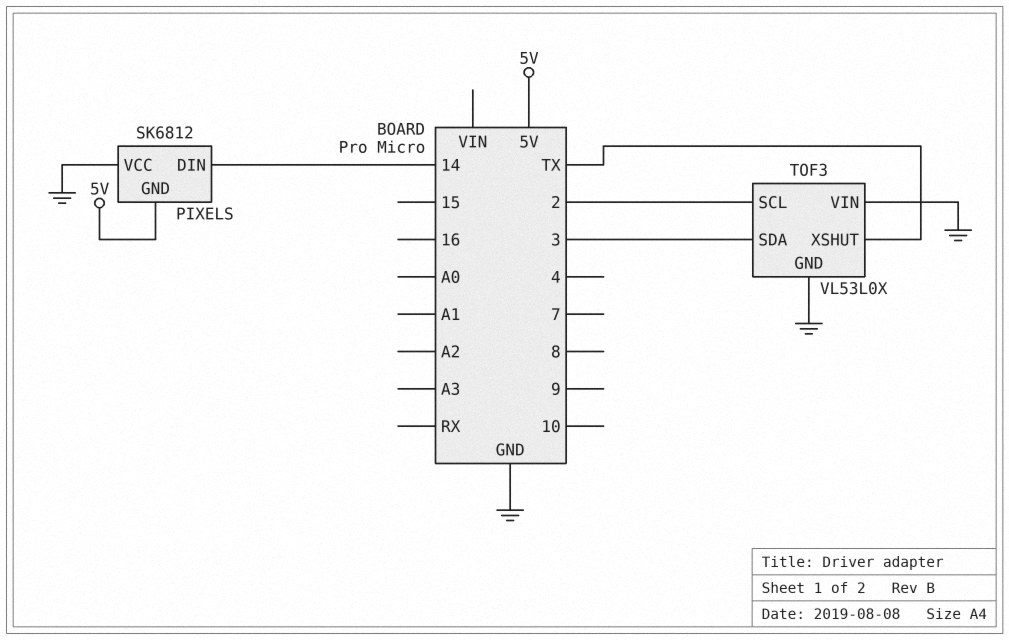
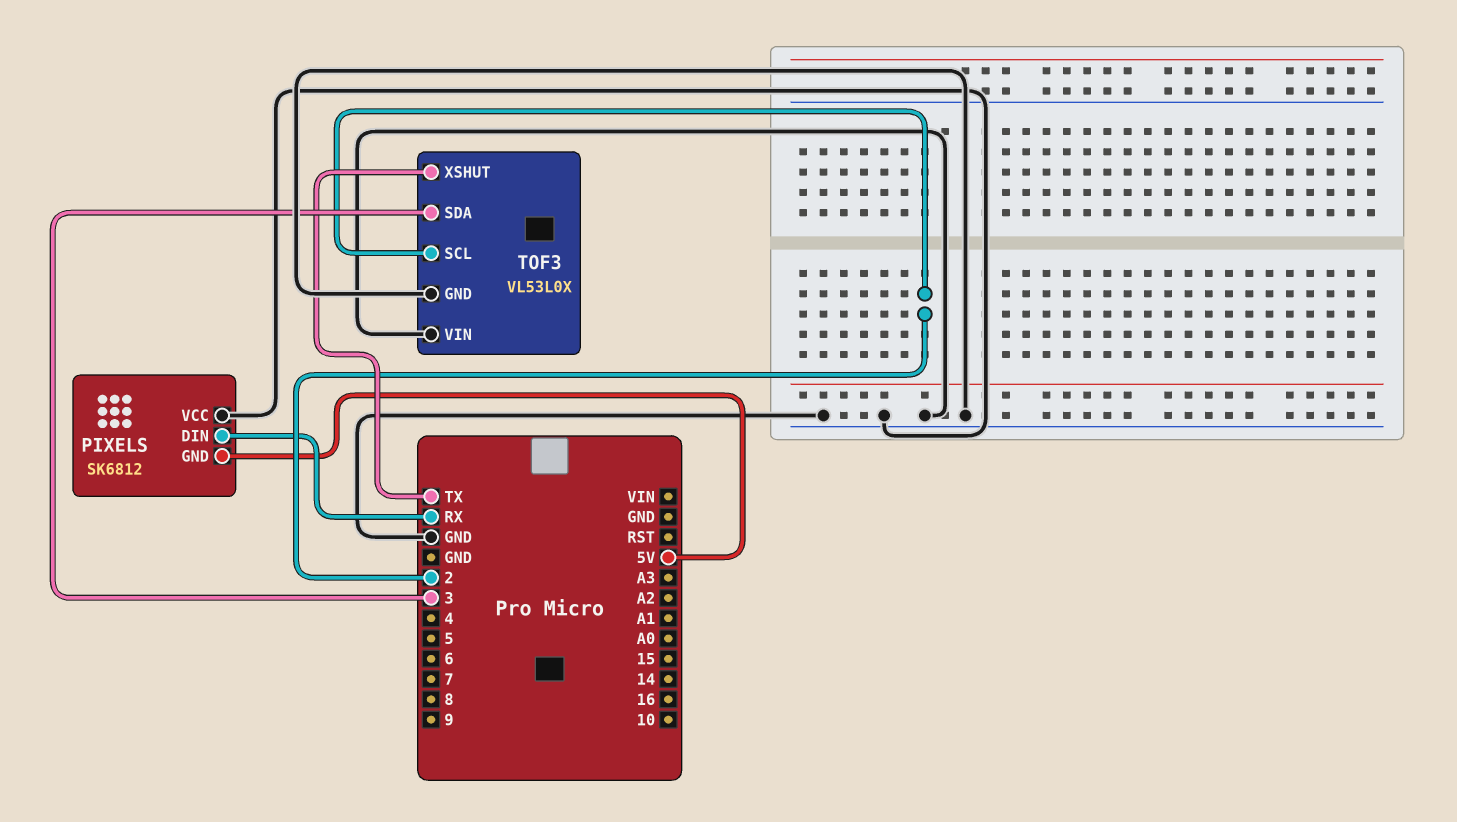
PIXELS pin DIN: 14 -> RX

